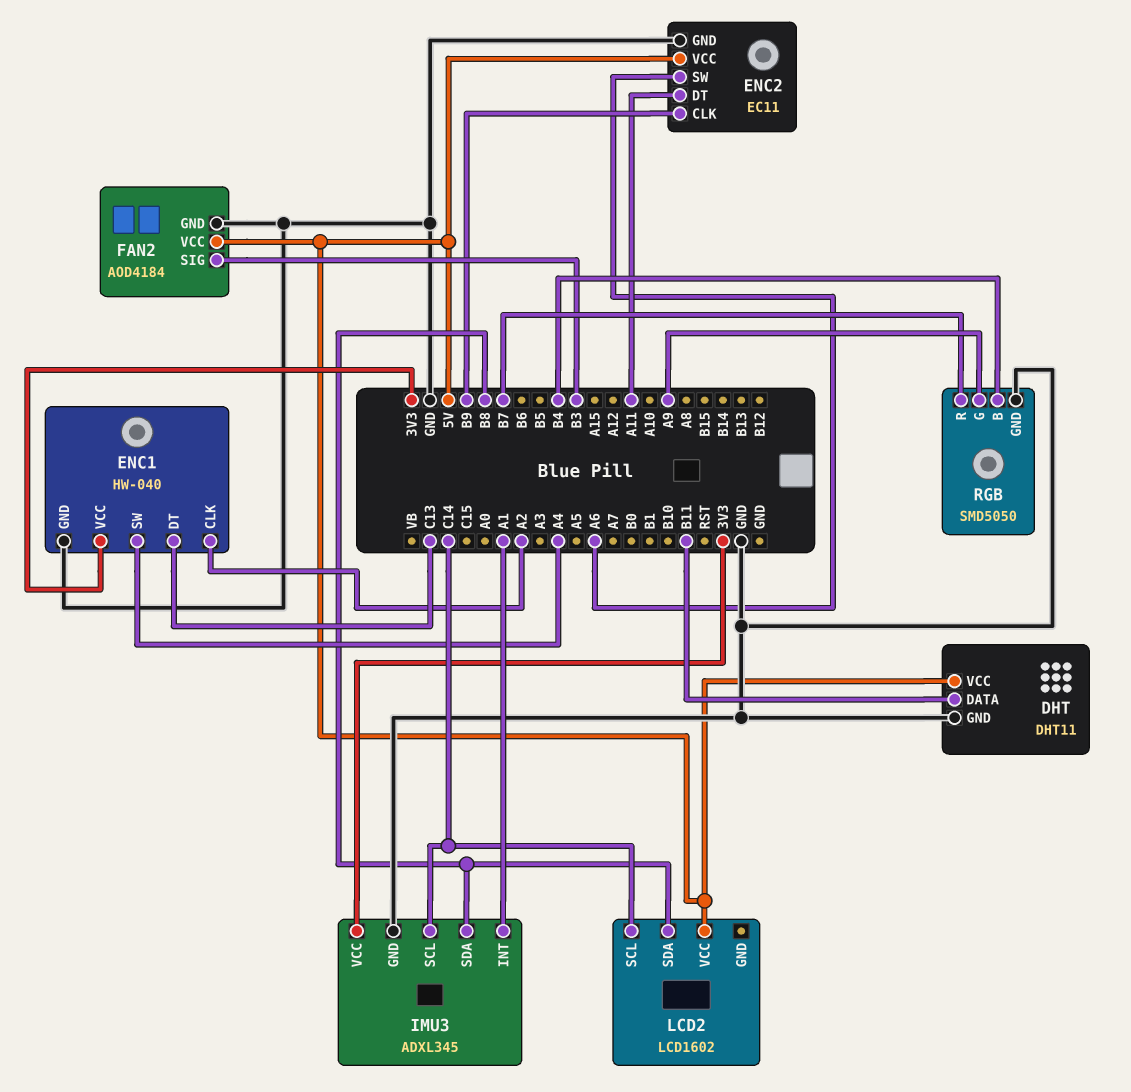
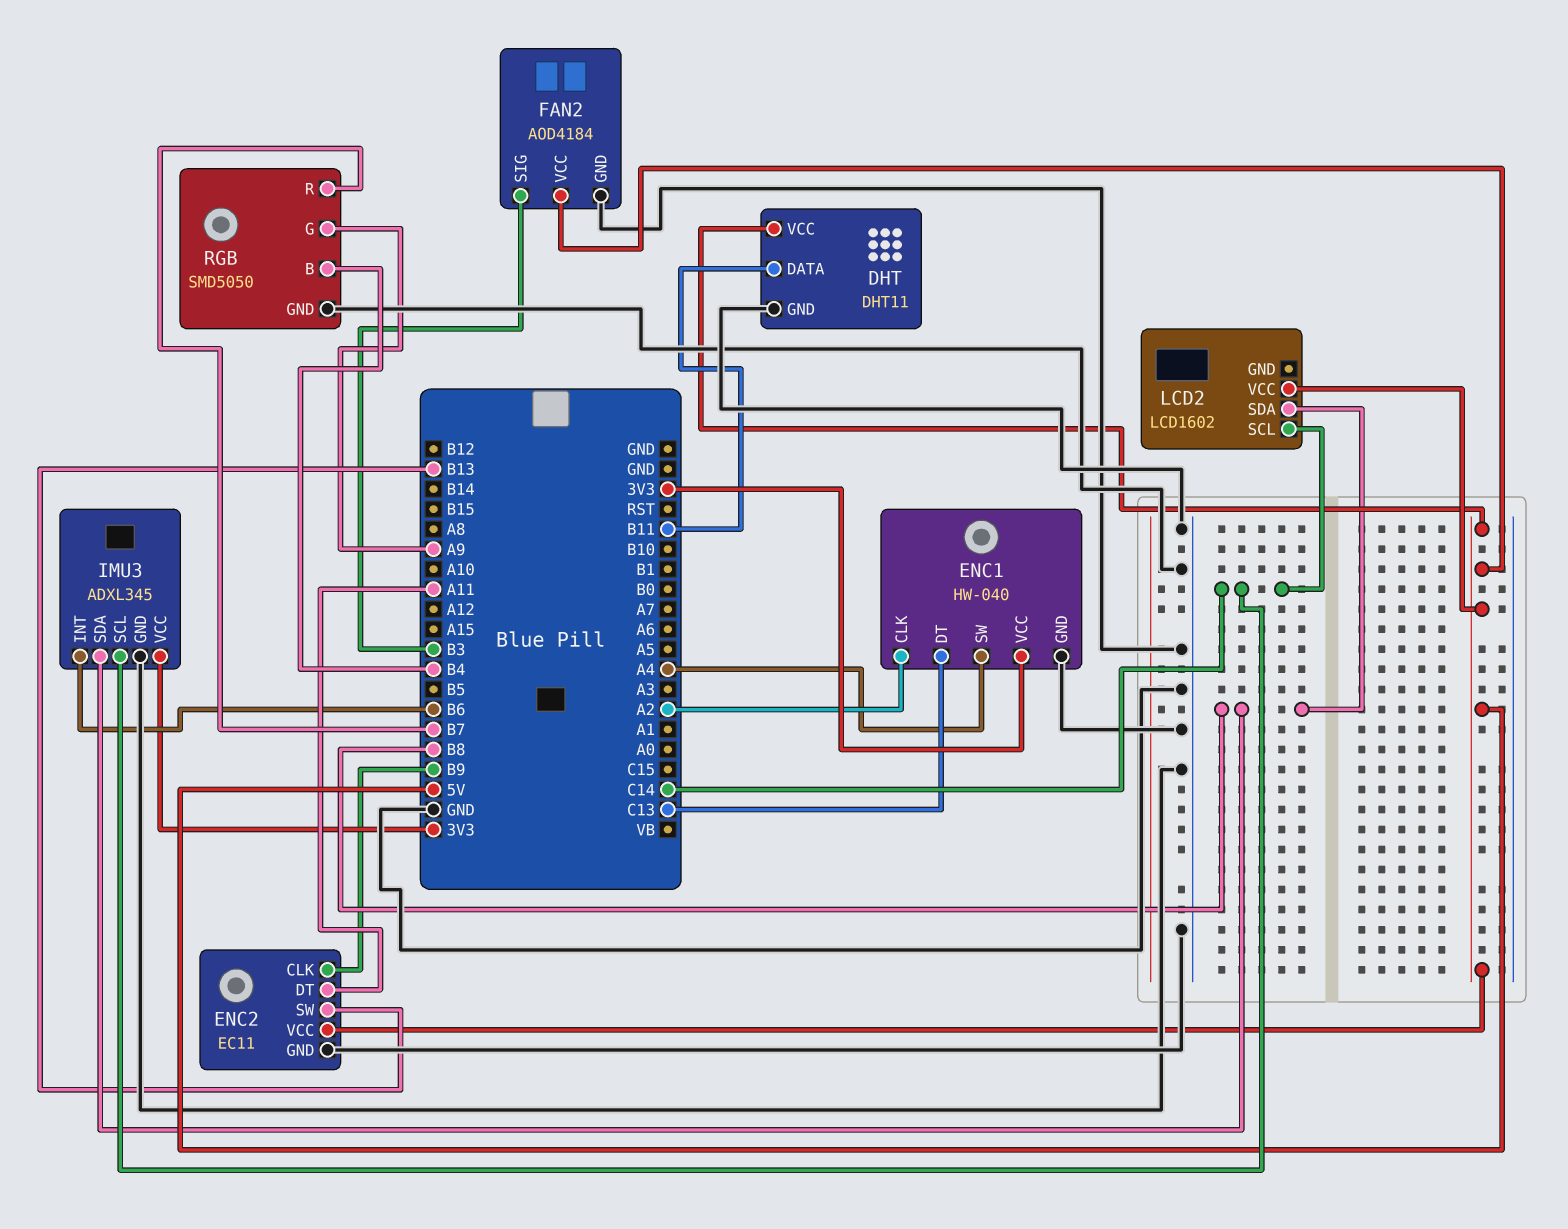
ENC2 pin SW: A6 -> B13
IMU3 pin INT: A1 -> B6

